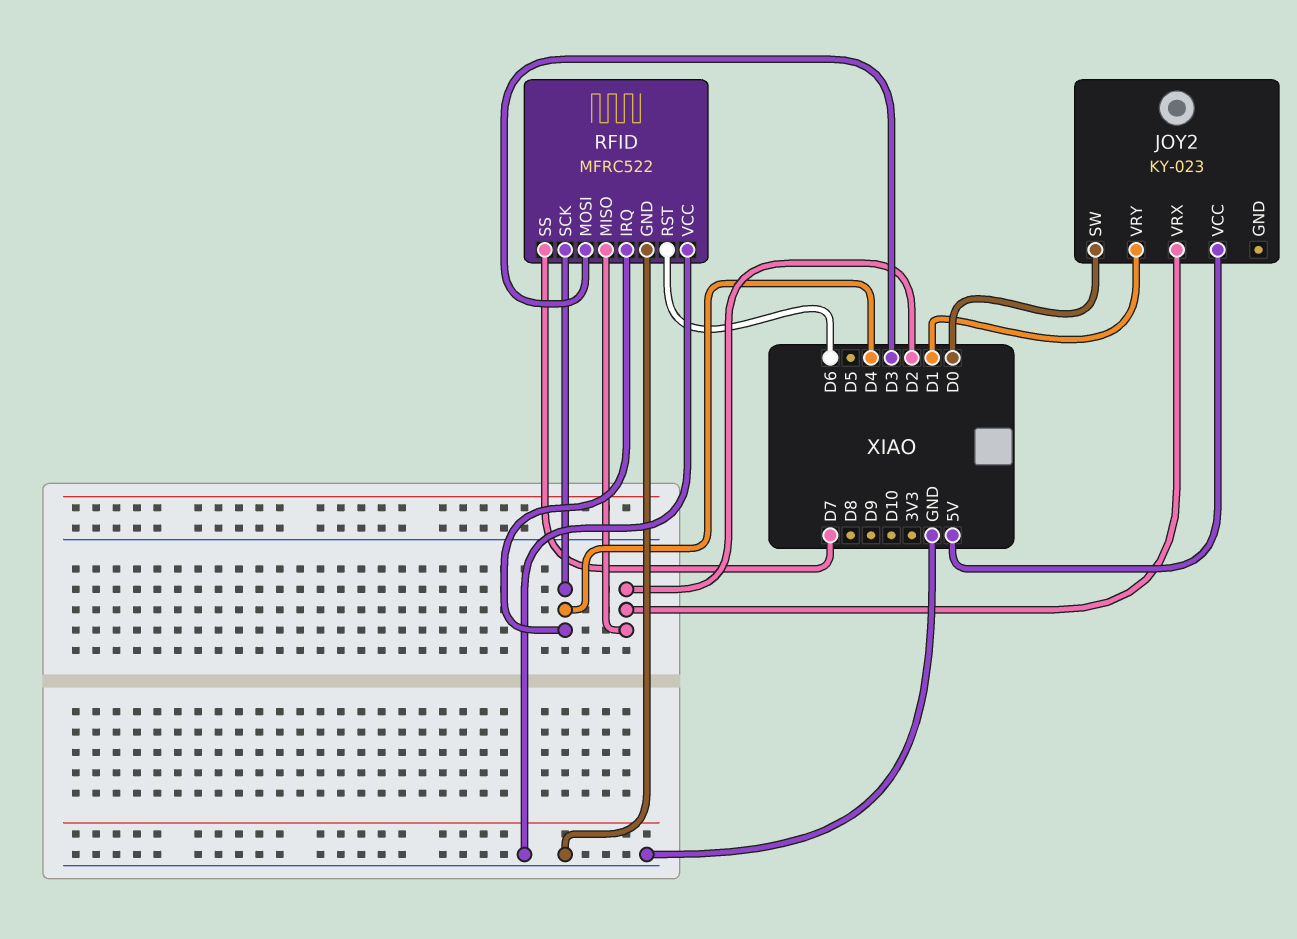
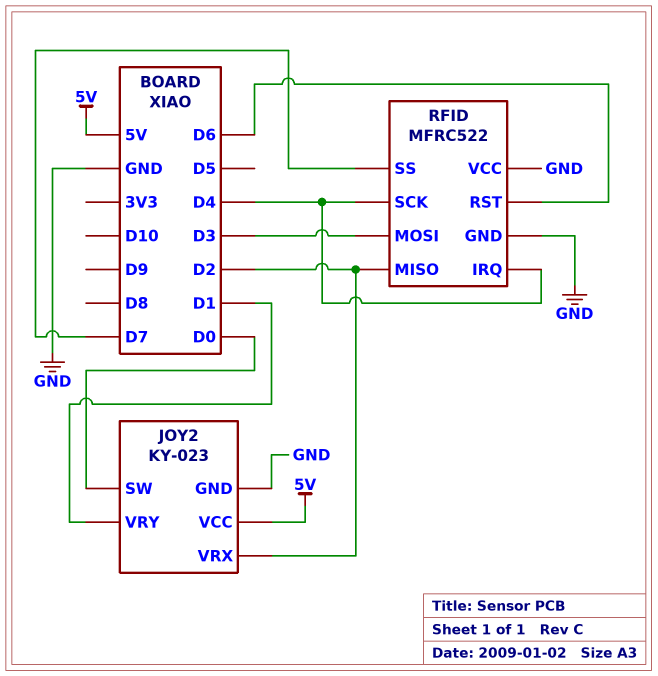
JOY2 pin GND: none -> GND

